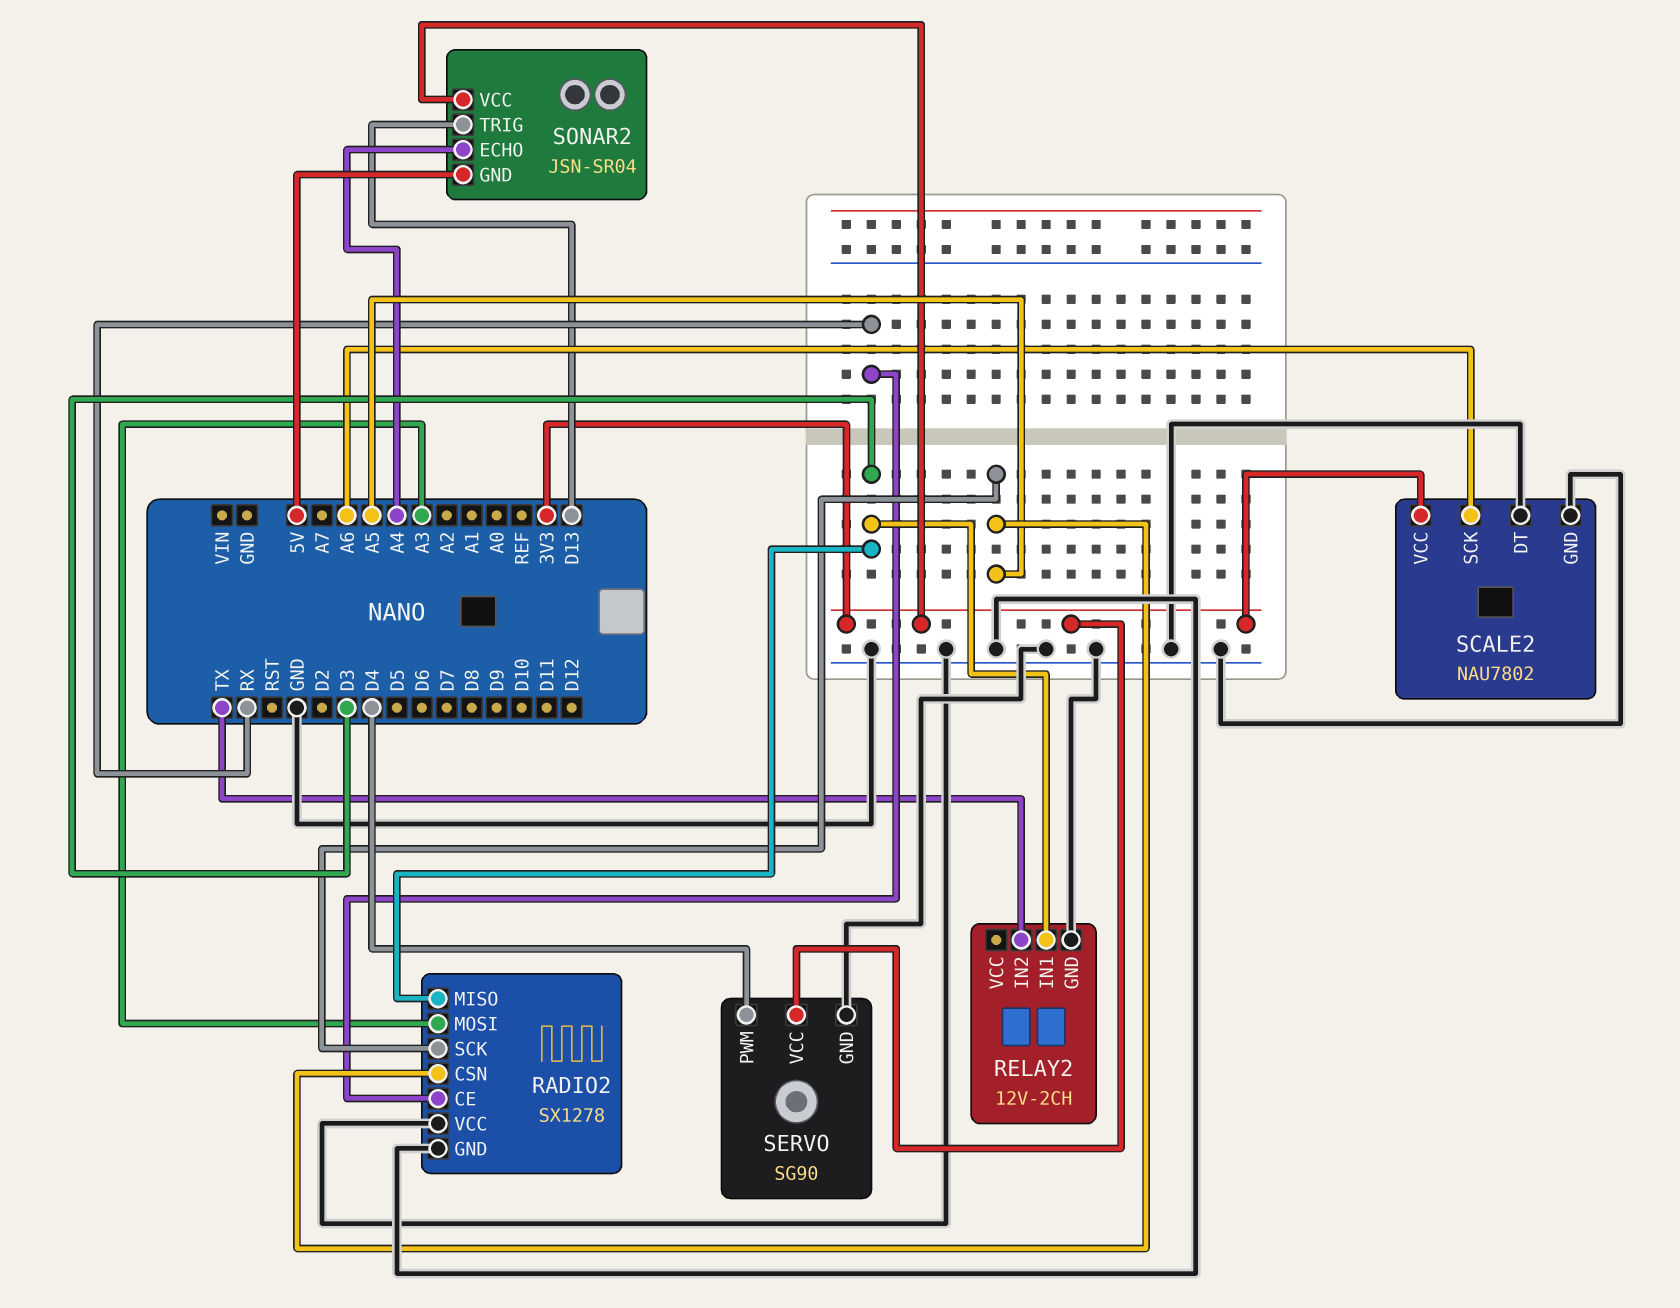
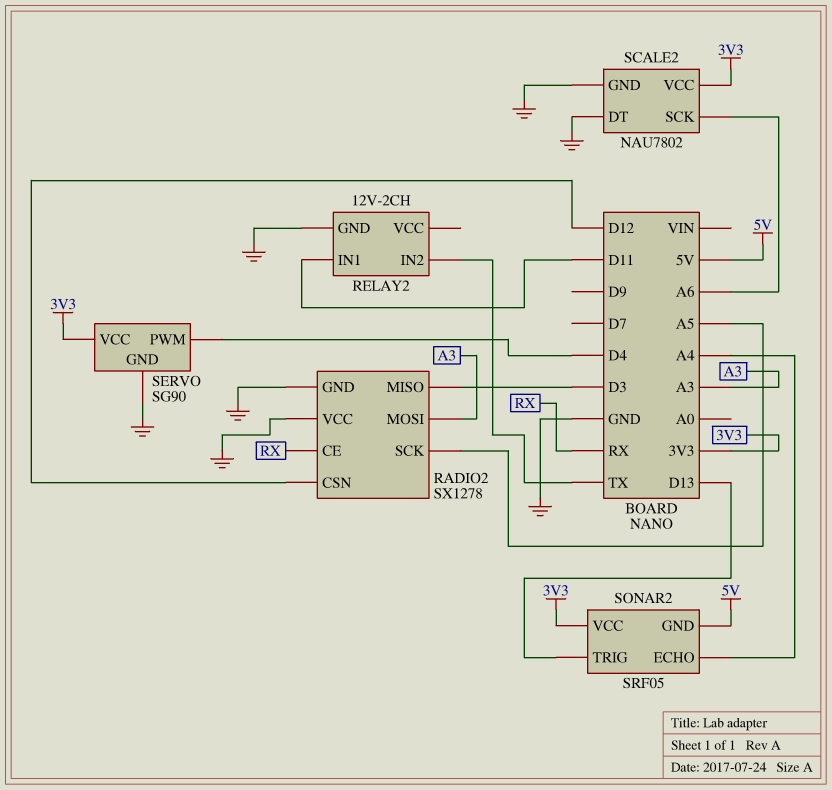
RADIO2 pin CSN: A5 -> D12
RELAY2 pin IN1: D3 -> D11
SONAR2: JSN-SR04 -> SRF05

